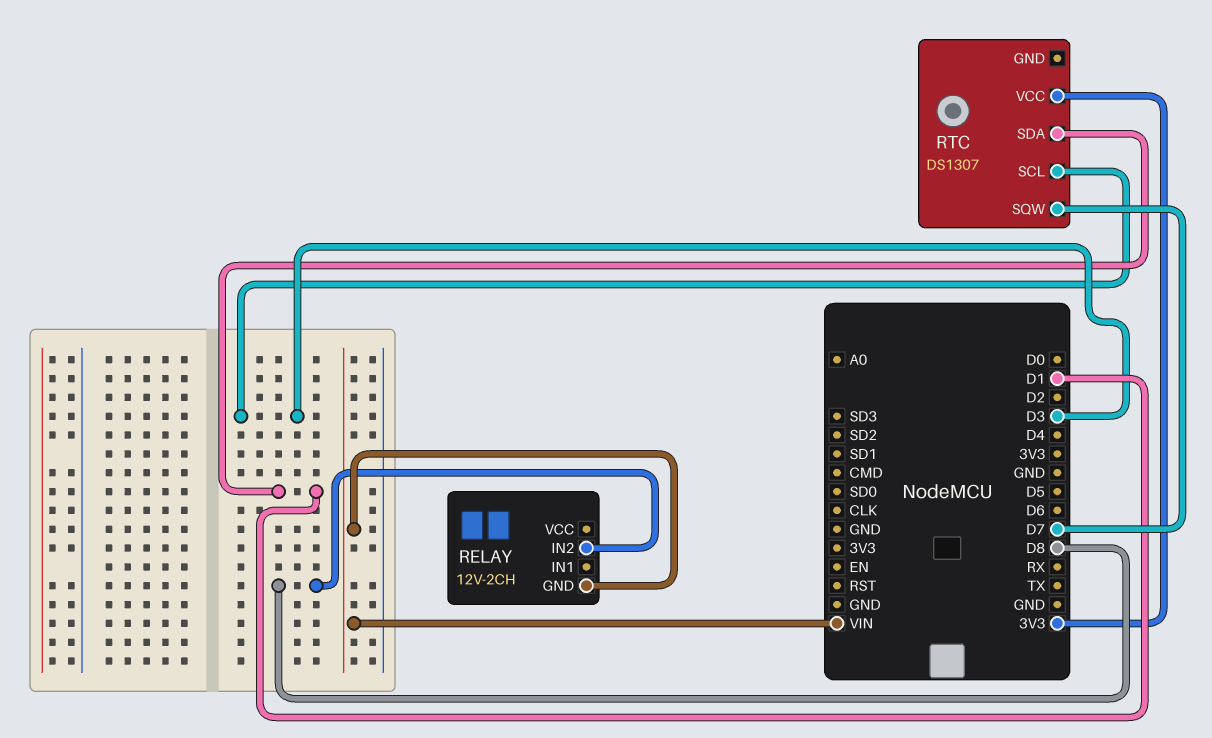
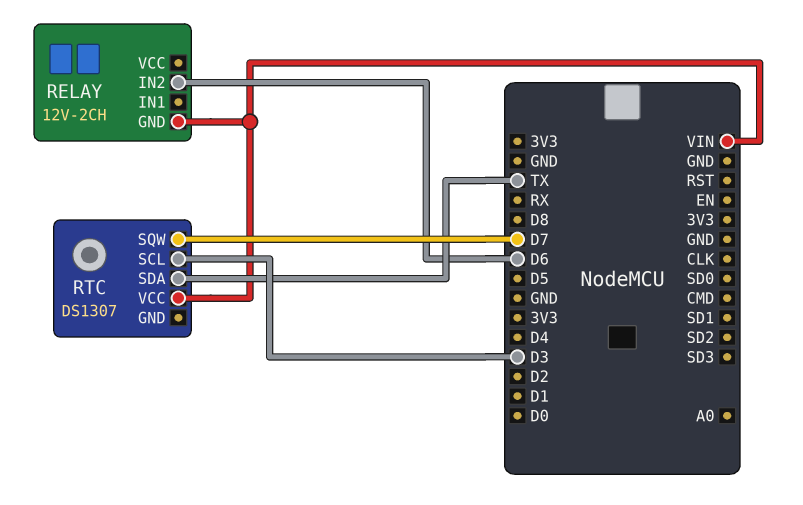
RELAY pin IN2: D8 -> D6
RTC pin SDA: D1 -> TX
RTC pin VCC: 3V3 -> VIN

